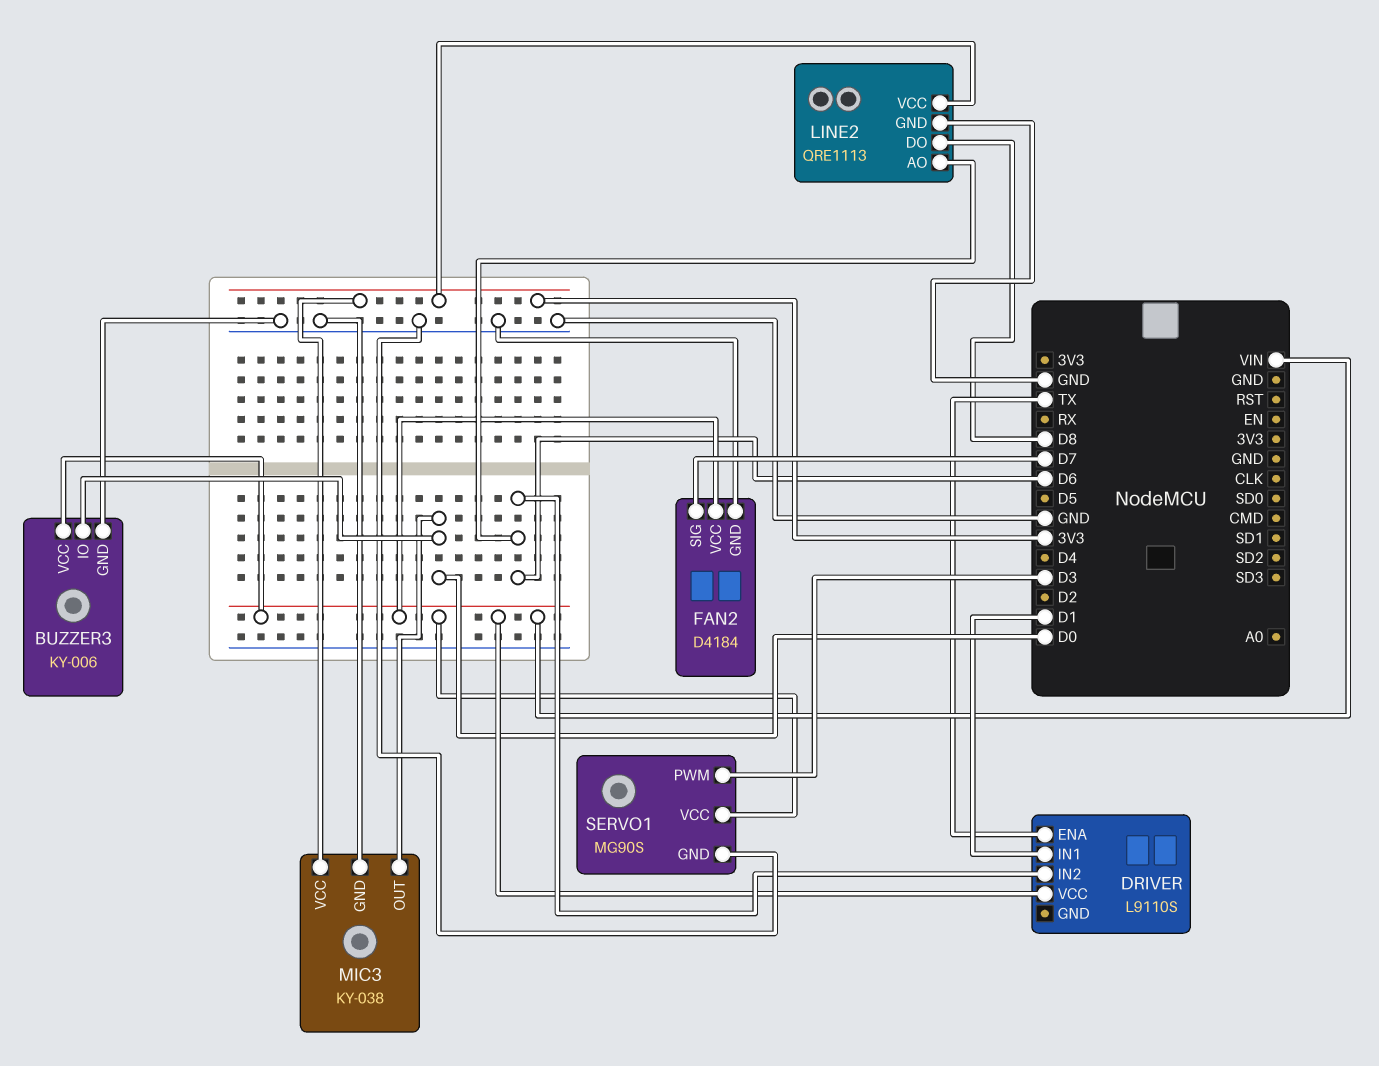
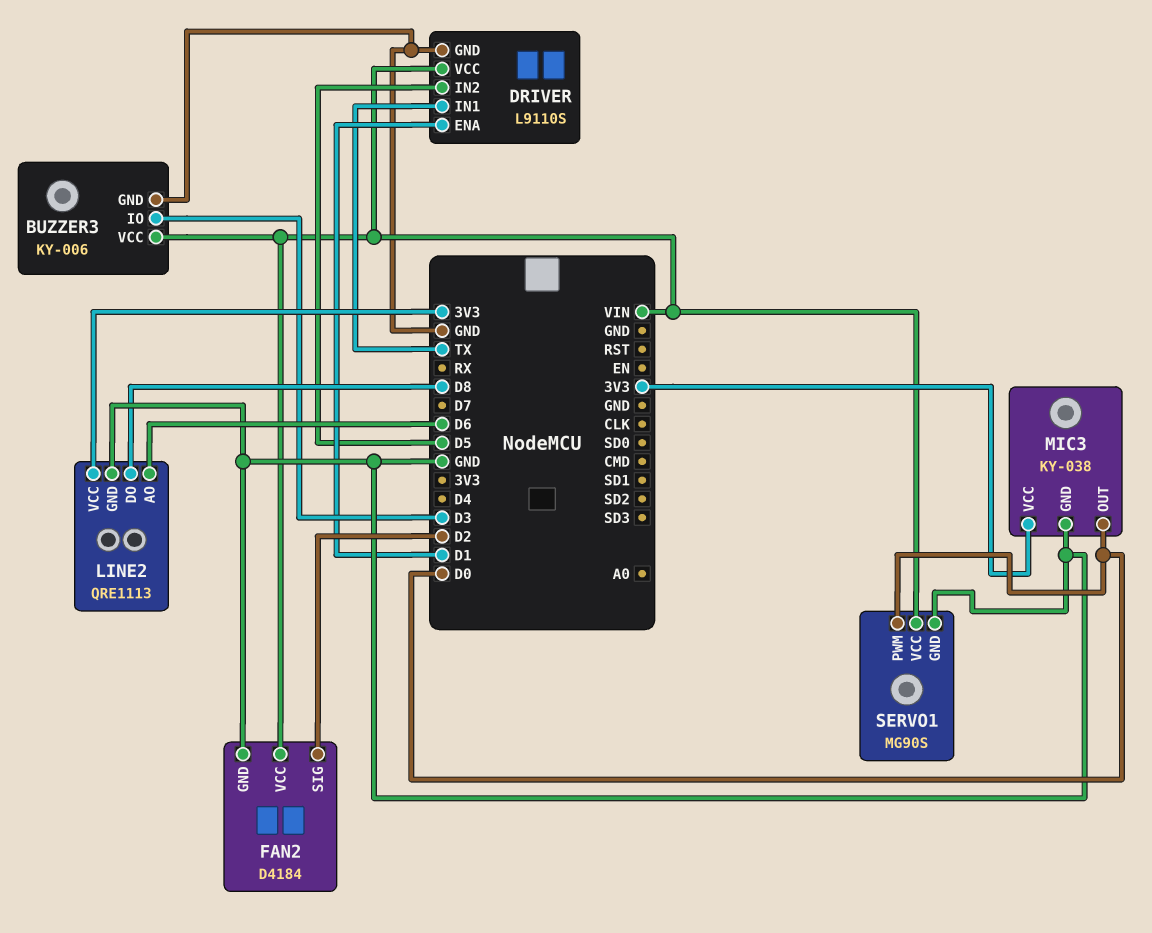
BUZZER3 pin IO: D0 -> D3
DRIVER pin ENA: TX -> D1
DRIVER pin GND: none -> GND
DRIVER pin IN1: D1 -> TX
DRIVER pin IN2: D6 -> D5
FAN2 pin SIG: D7 -> D2
SERVO1 pin PWM: D3 -> D0

